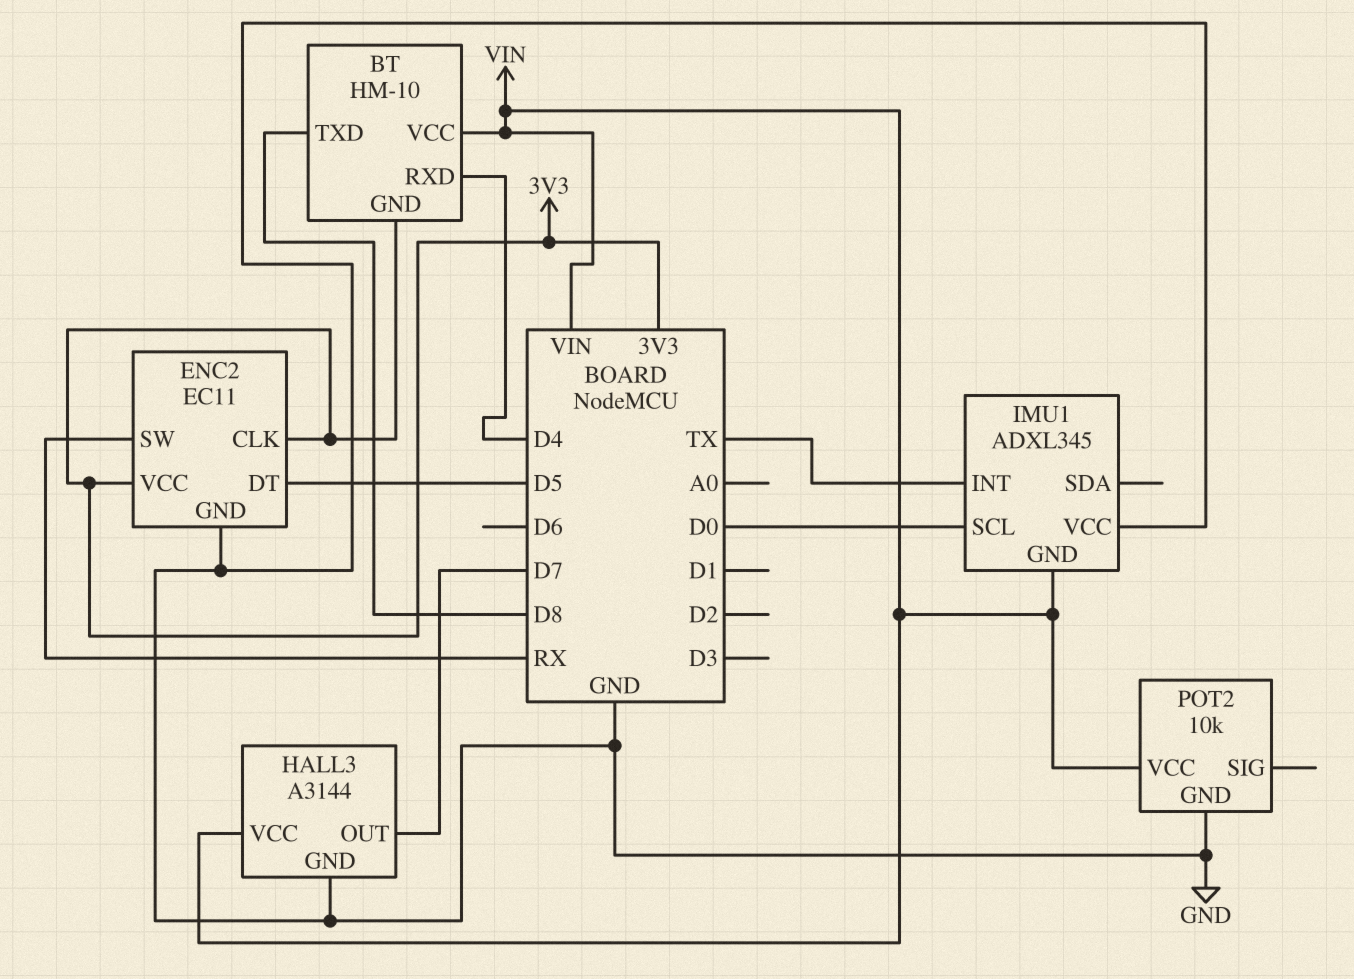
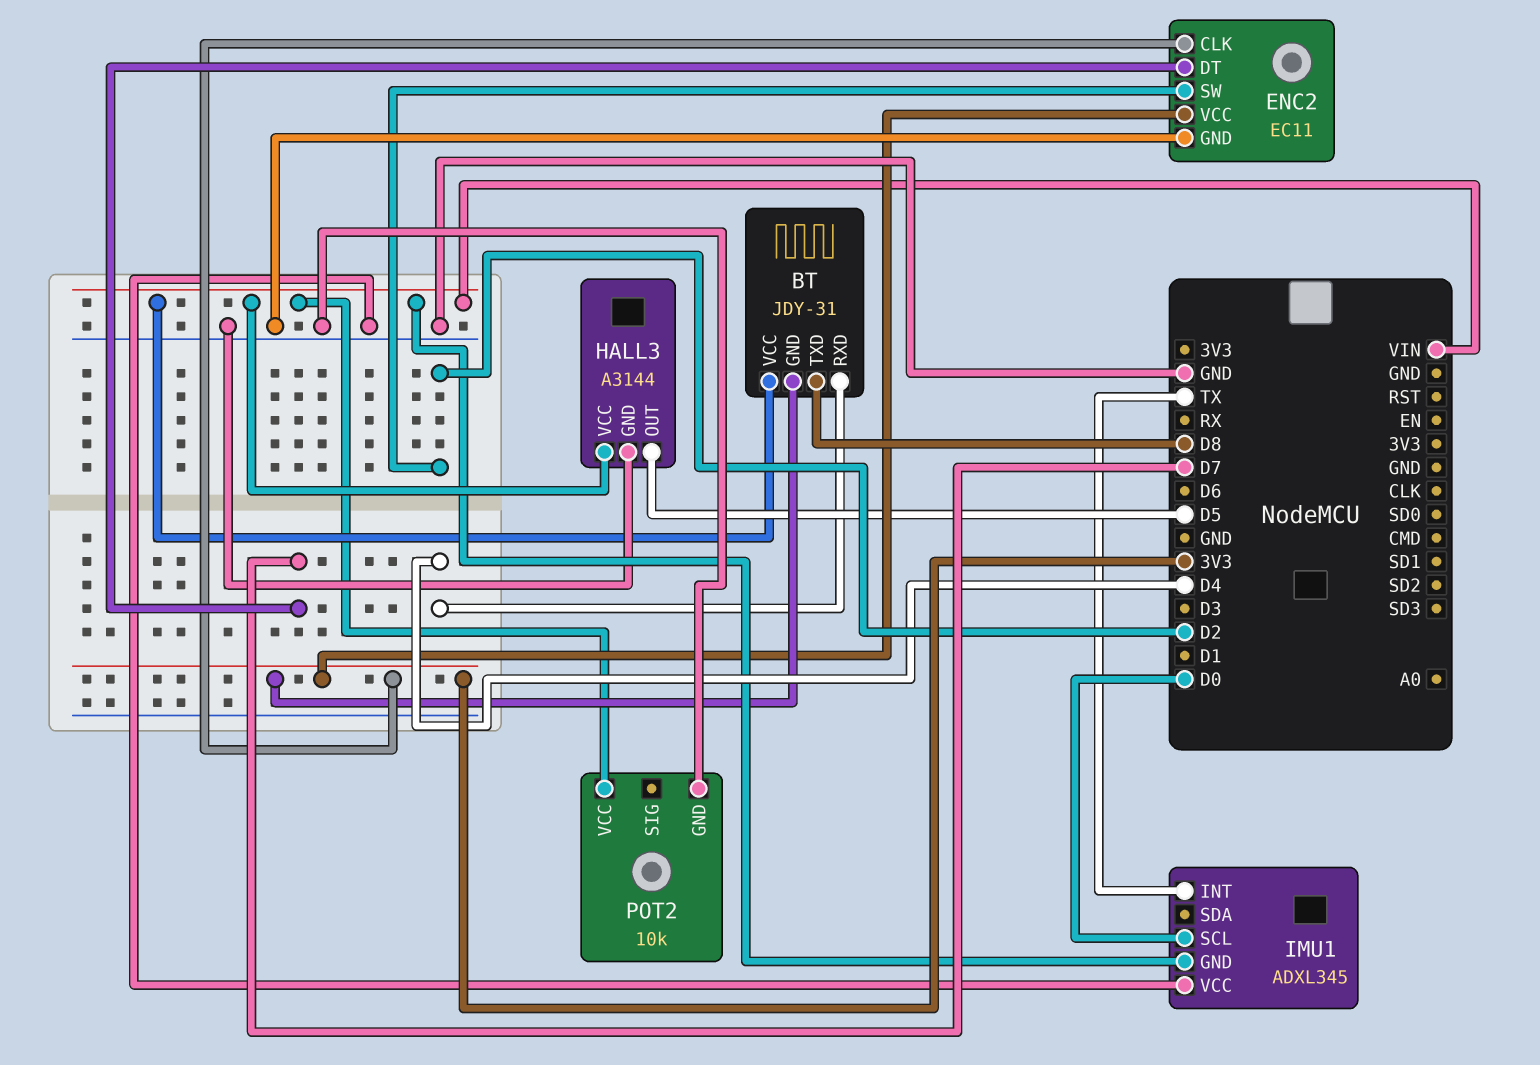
BT: HM-10 -> JDY-31
ENC2 pin DT: D5 -> D7
ENC2 pin SW: RX -> D2
HALL3 pin OUT: D7 -> D5

